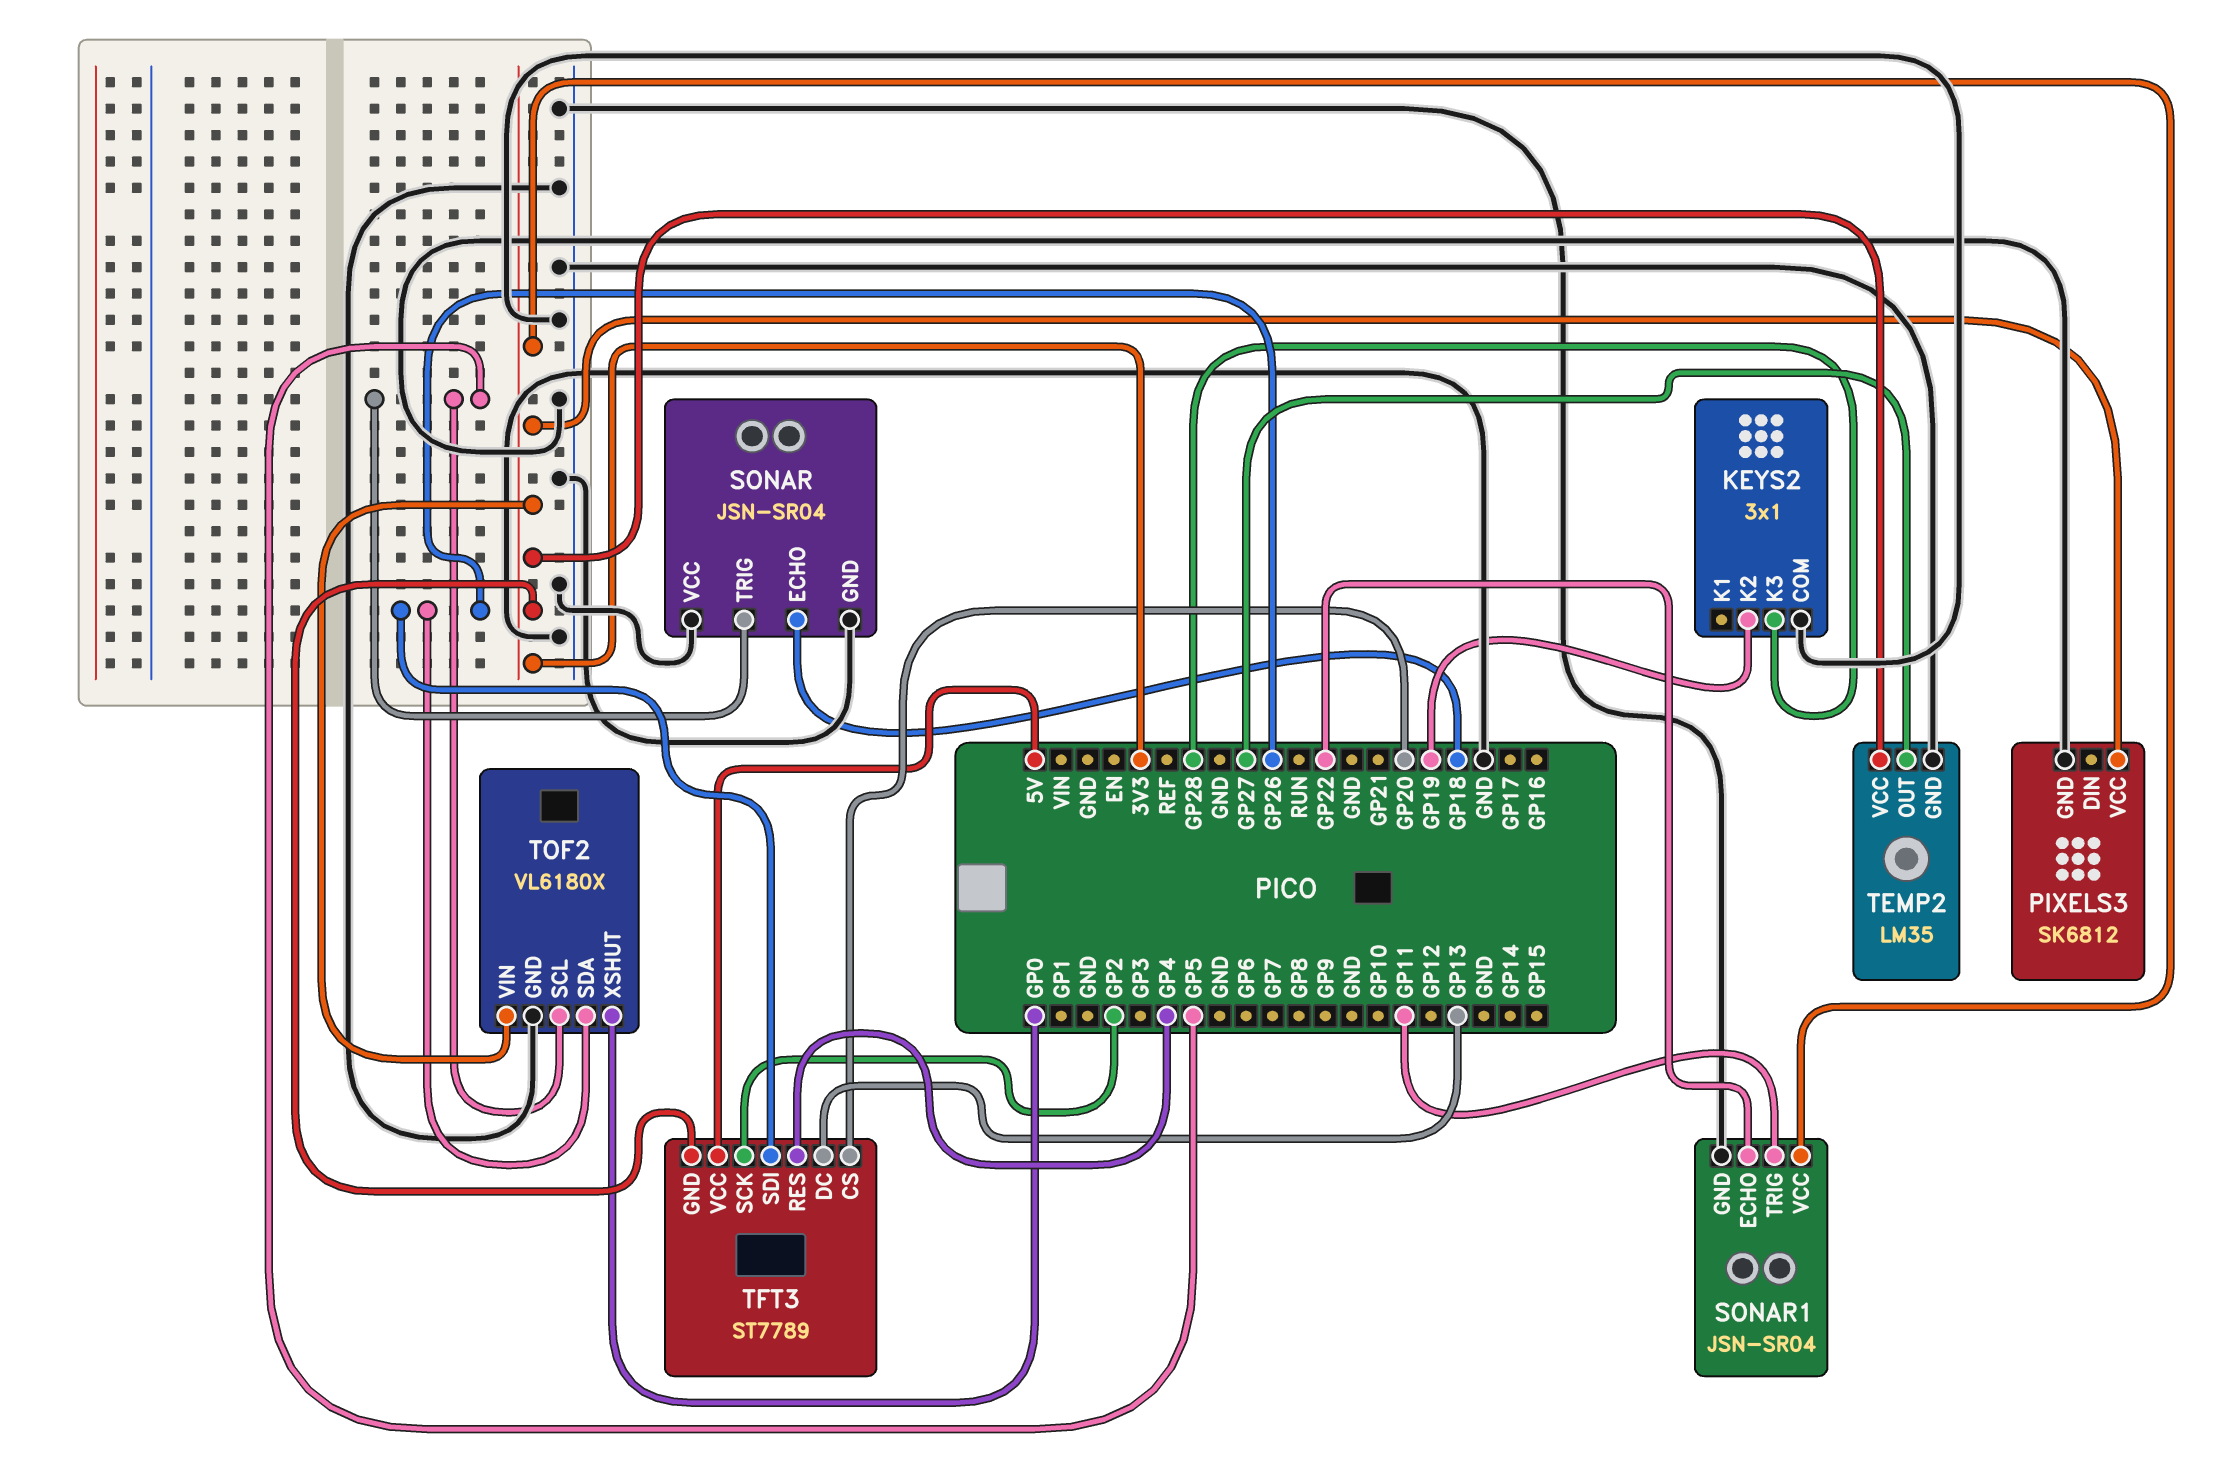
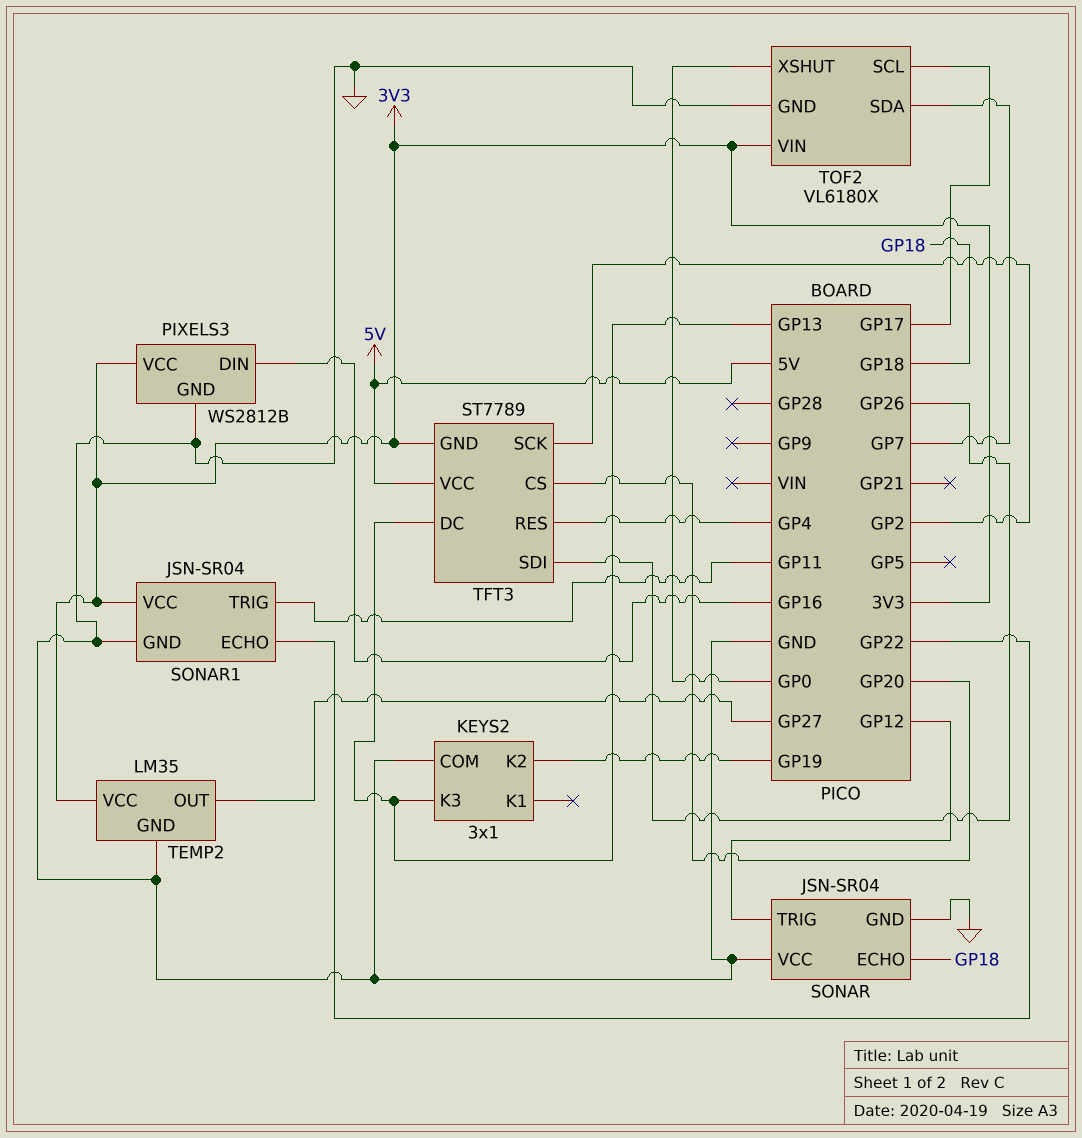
KEYS2 pin K3: GP28 -> GP13
PIXELS3: SK6812 -> WS2812B
PIXELS3 pin DIN: none -> GP16
SONAR pin TRIG: GP5 -> GP12
TOF2 pin SCL: GP5 -> GP17
TOF2 pin SDA: GP26 -> GP7

